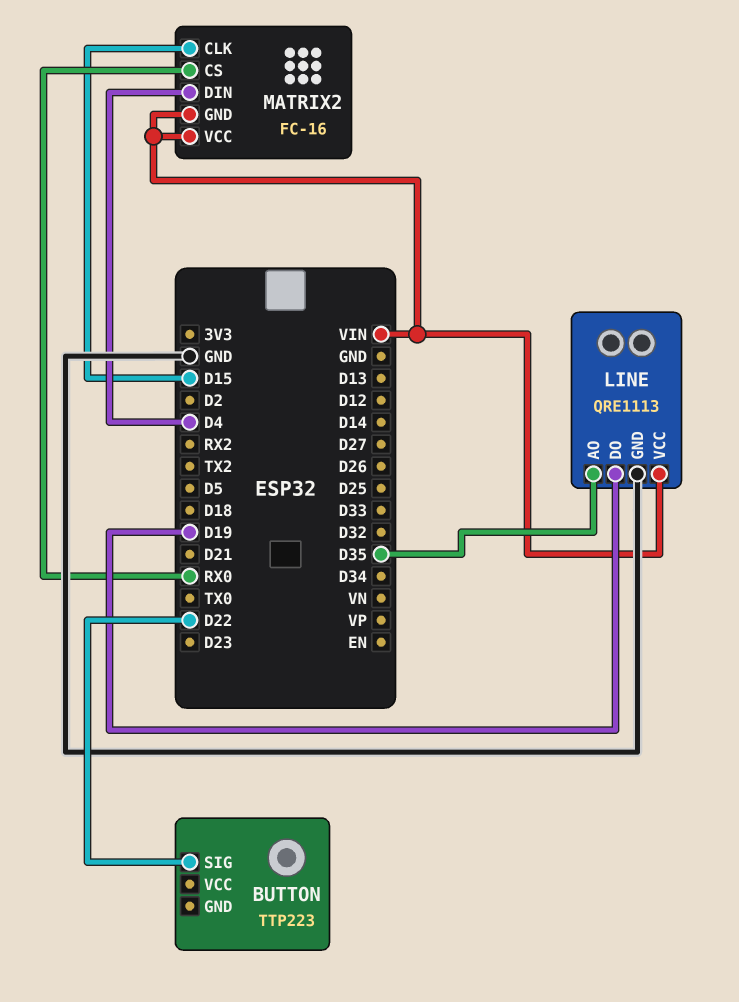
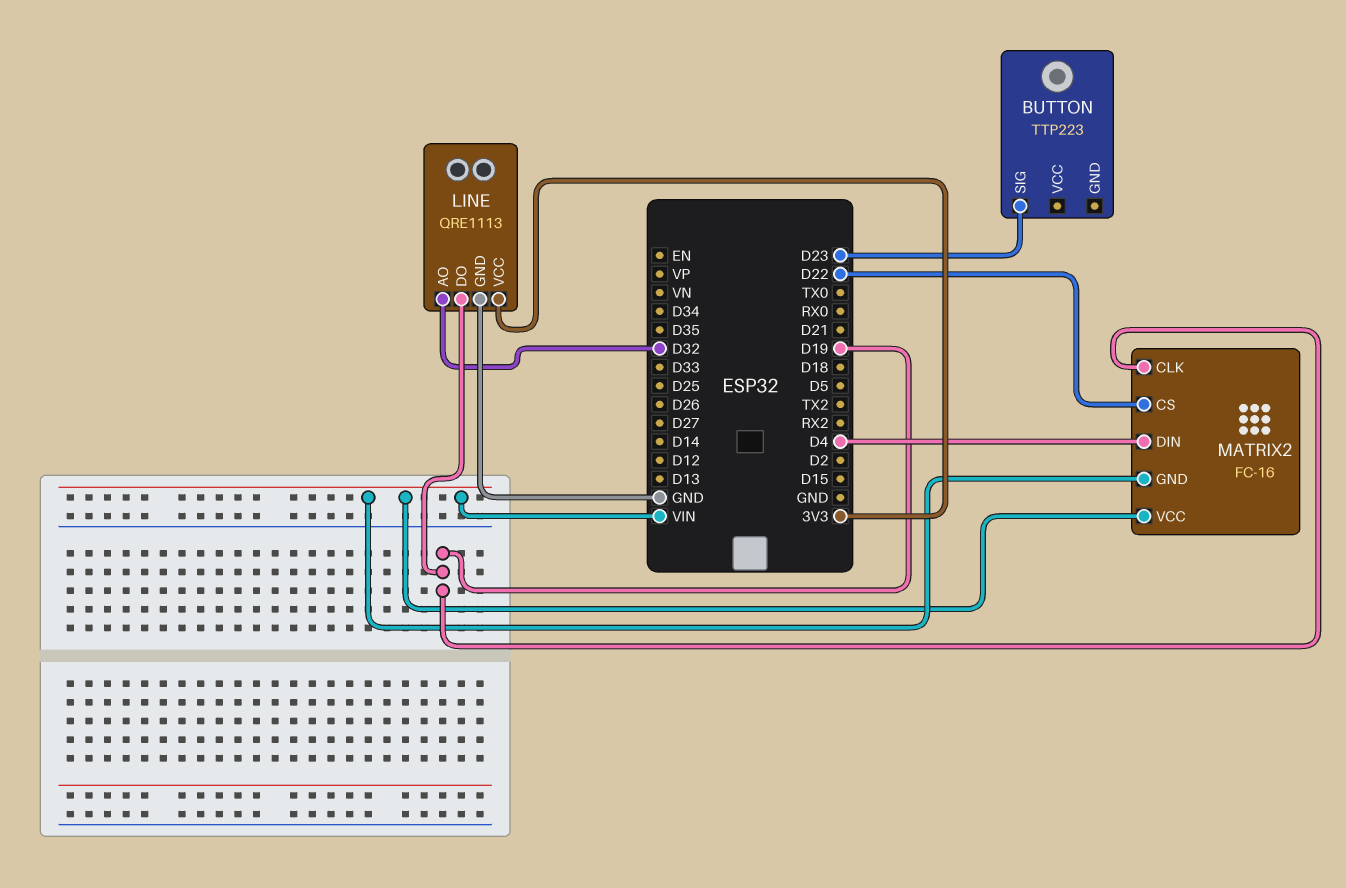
BUTTON pin SIG: D22 -> D23
LINE pin AO: D35 -> D32
LINE pin VCC: VIN -> 3V3
MATRIX2 pin CLK: D15 -> D19
MATRIX2 pin CS: RX0 -> D22

